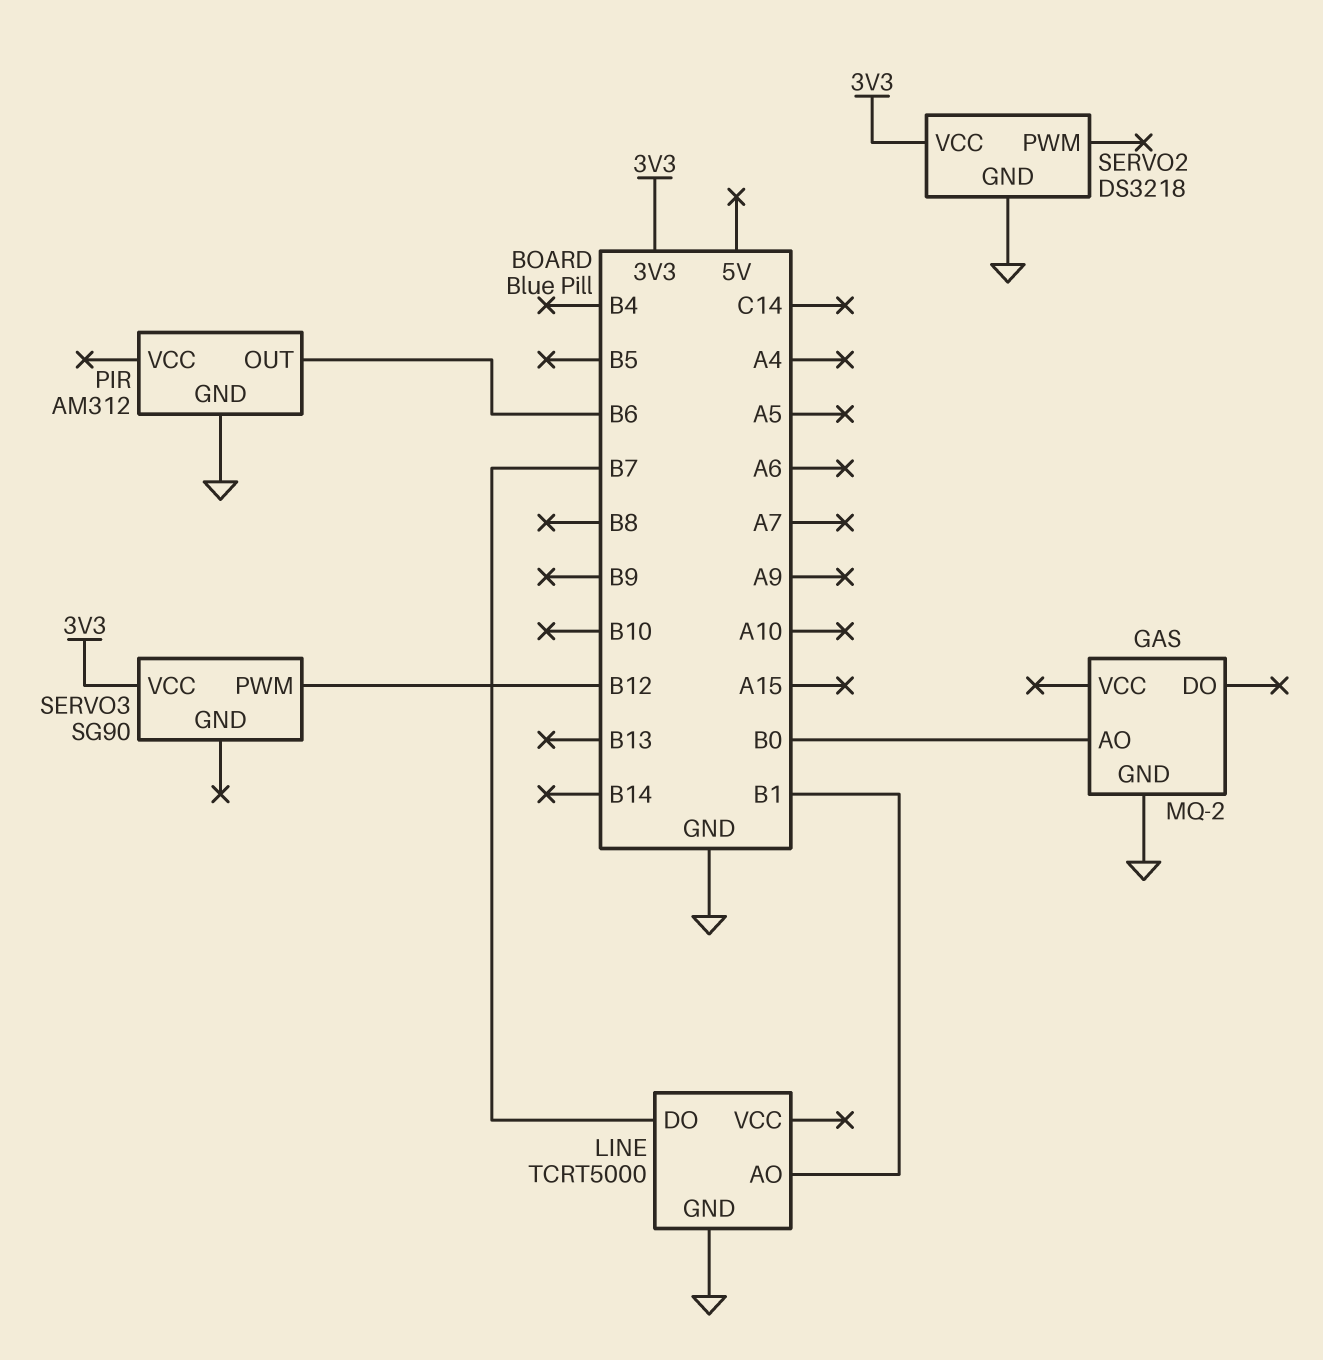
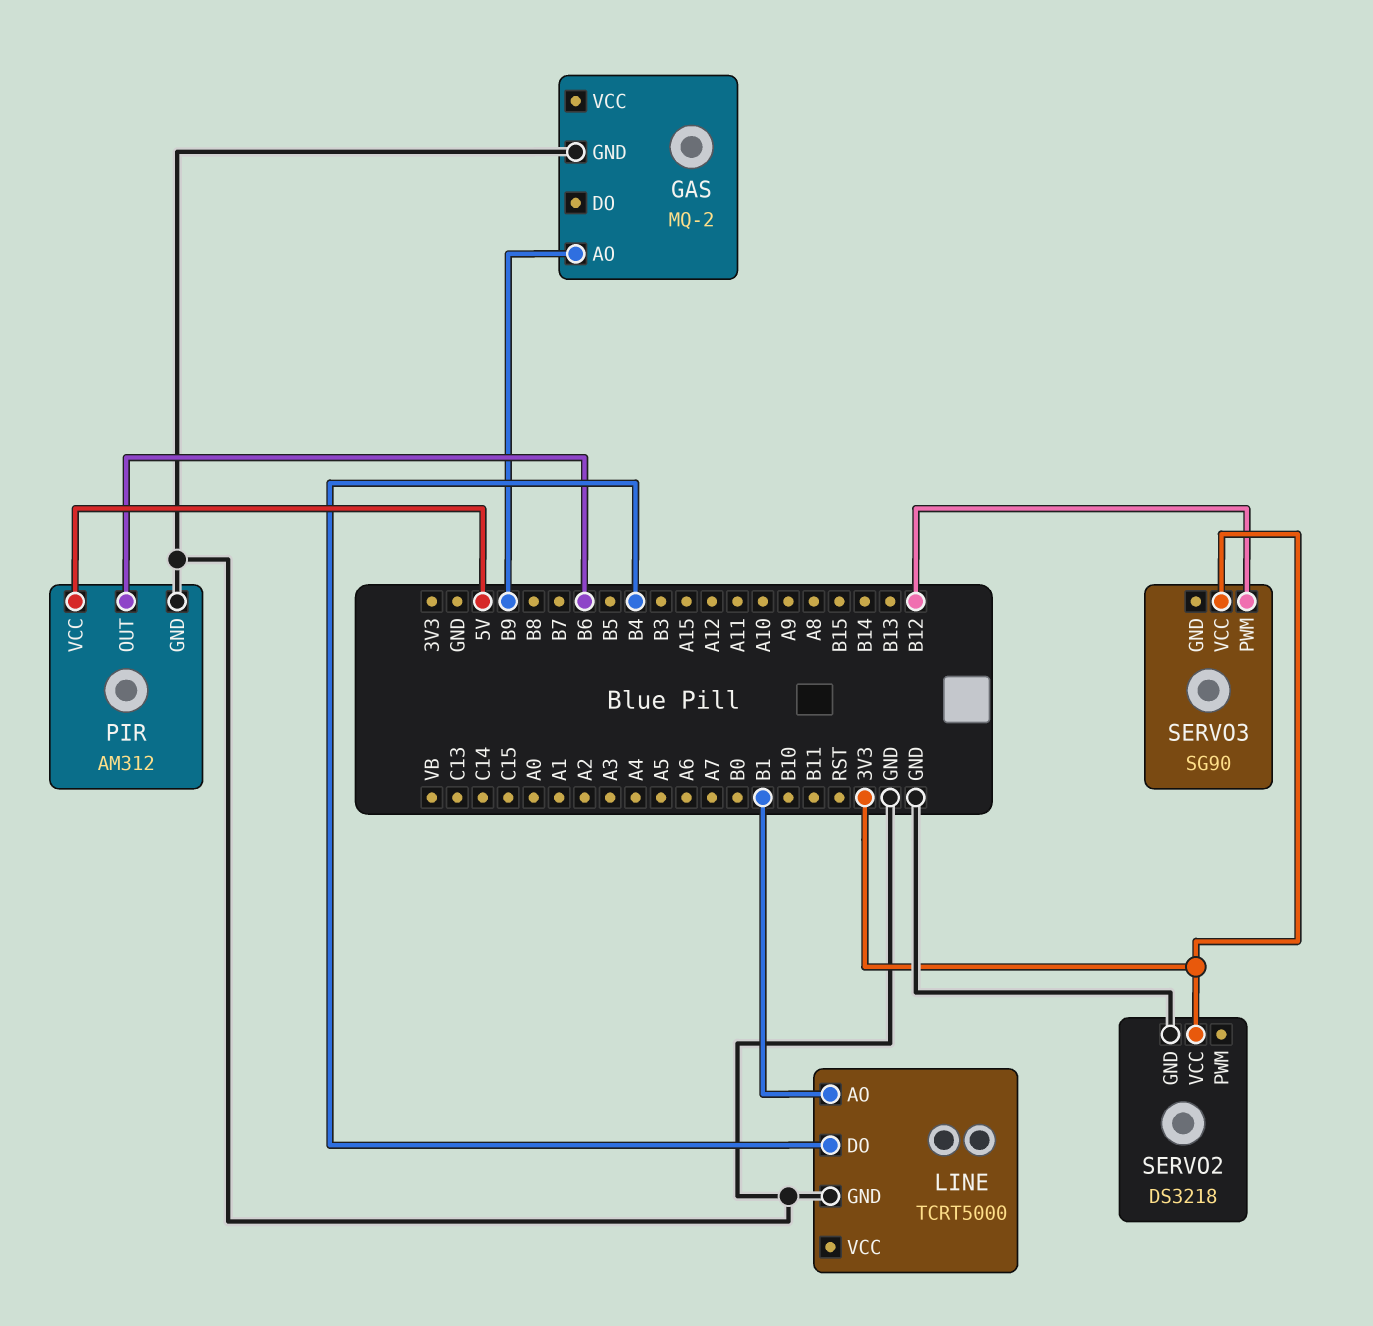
GAS pin AO: B0 -> B9
LINE pin DO: B7 -> B4
PIR pin VCC: none -> 5V

